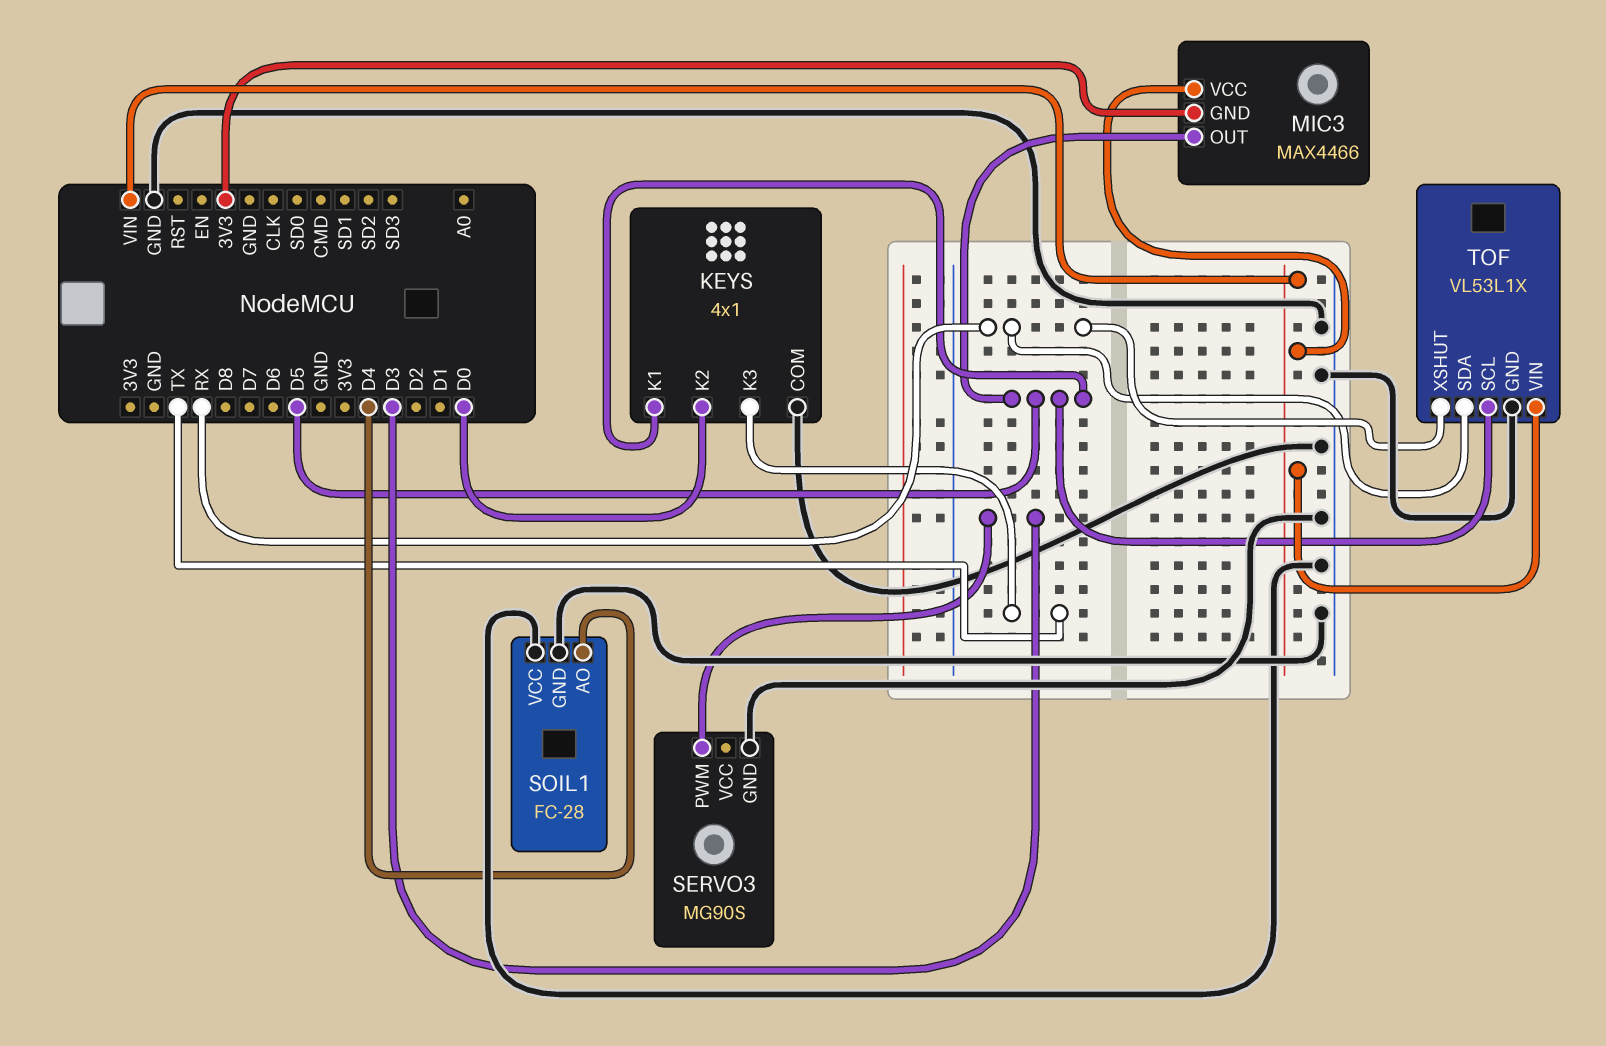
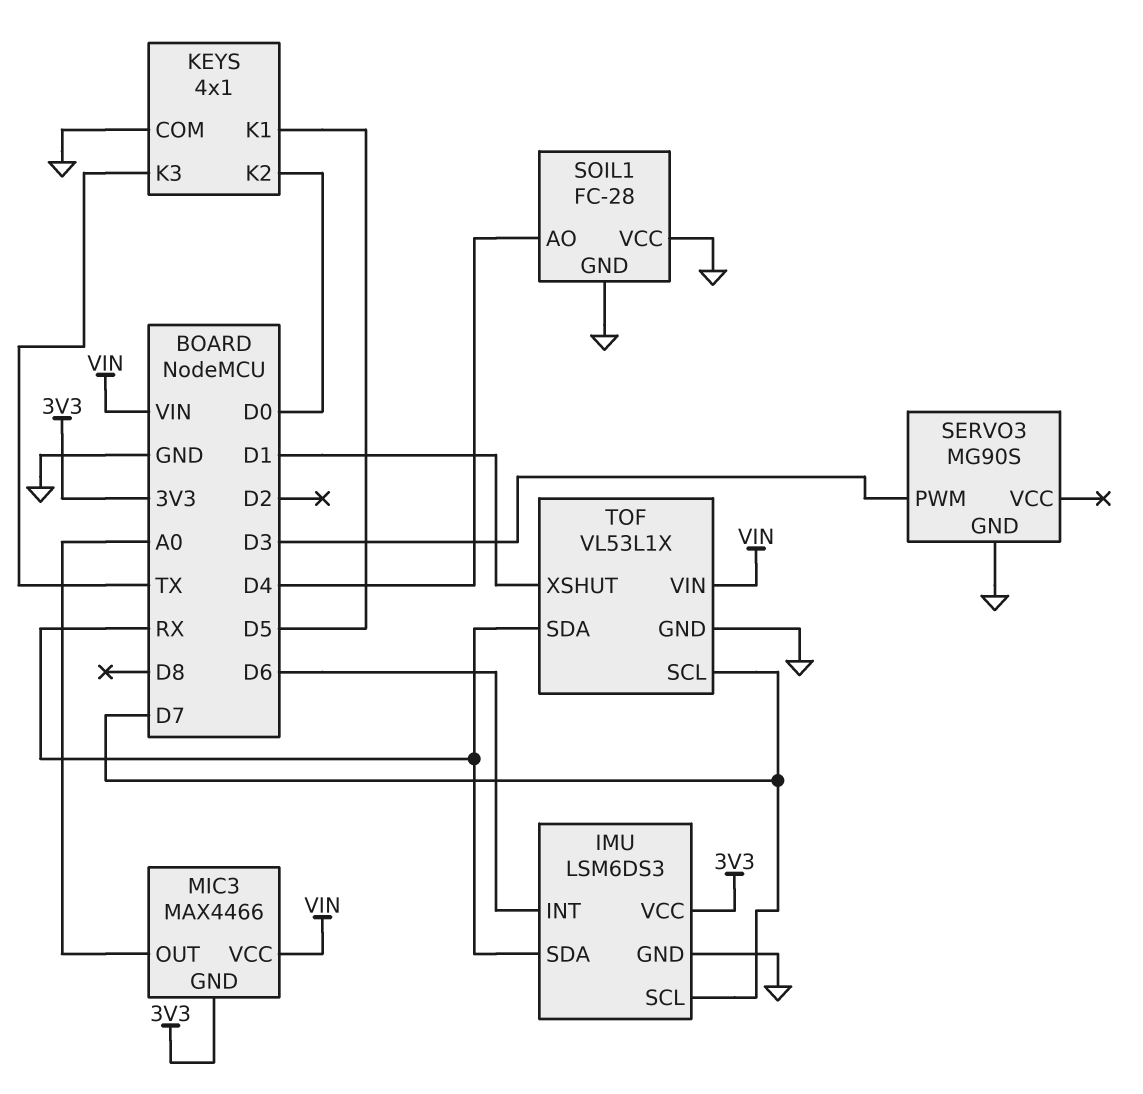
IMU: none -> LSM6DS3
IMU pin GND: none -> GND
IMU pin INT: none -> D6
IMU pin SCL: none -> D7
IMU pin SDA: none -> RX
IMU pin VCC: none -> 3V3
MIC3 pin OUT: D5 -> A0
TOF pin SCL: D5 -> D7
TOF pin XSHUT: RX -> D1

